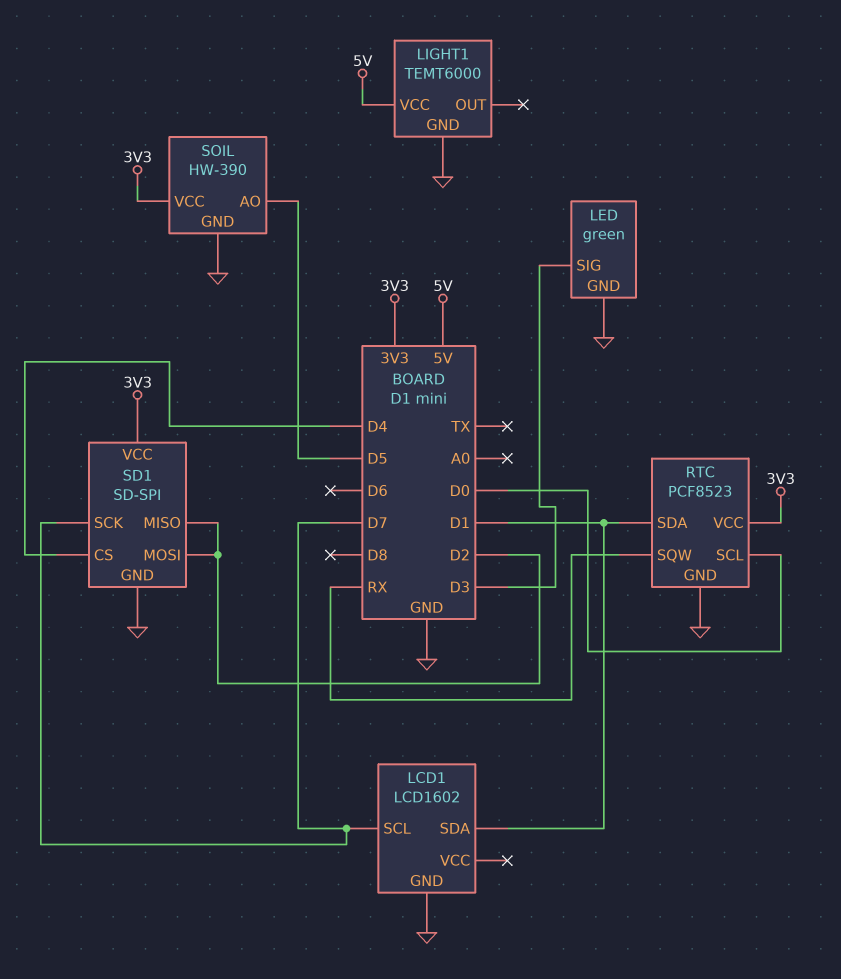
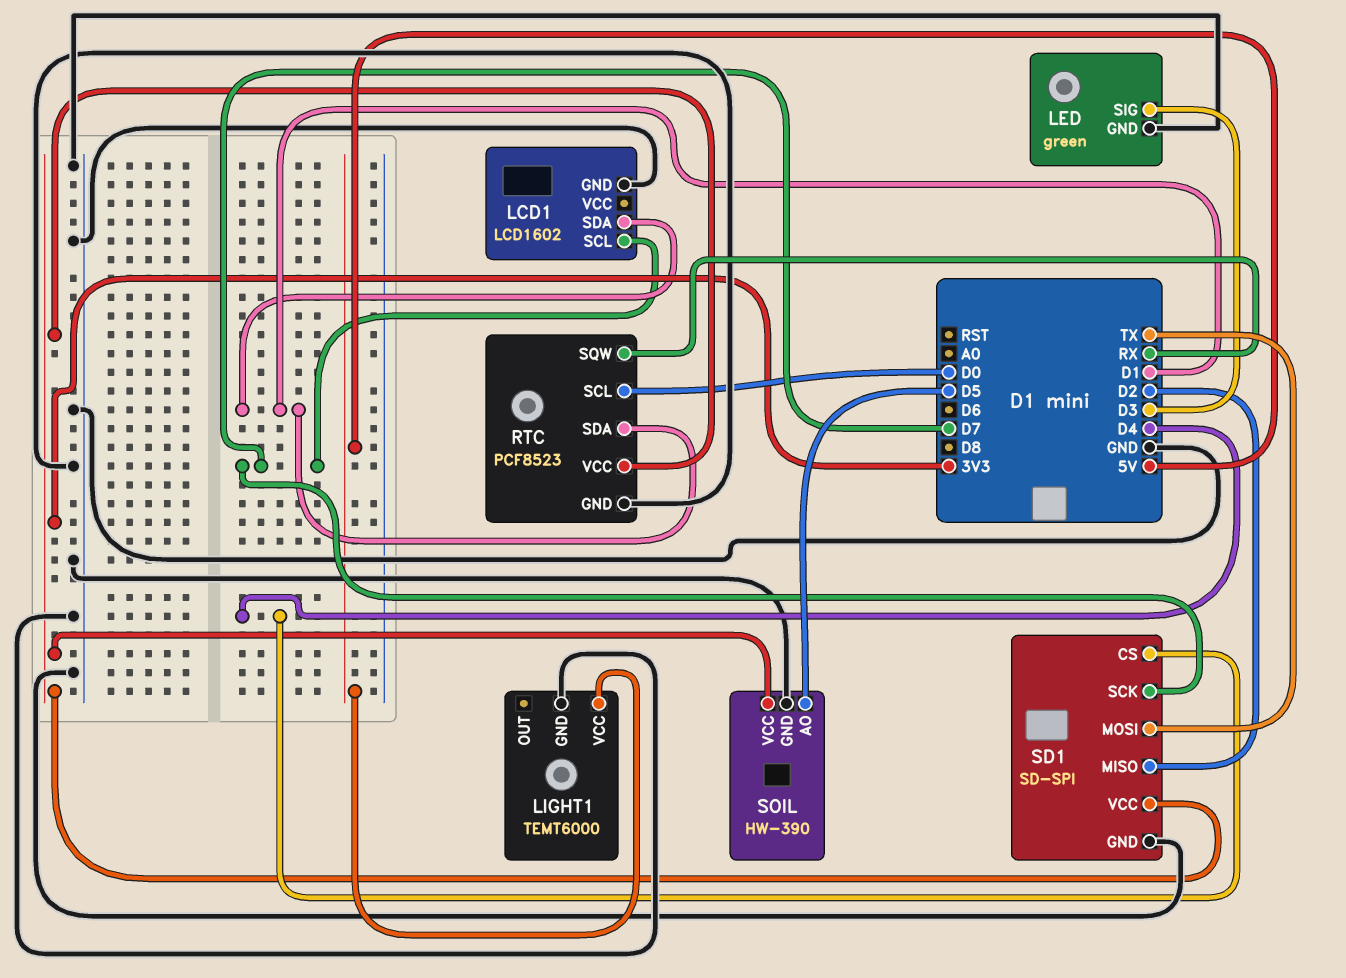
SD1 pin MOSI: D2 -> TX

